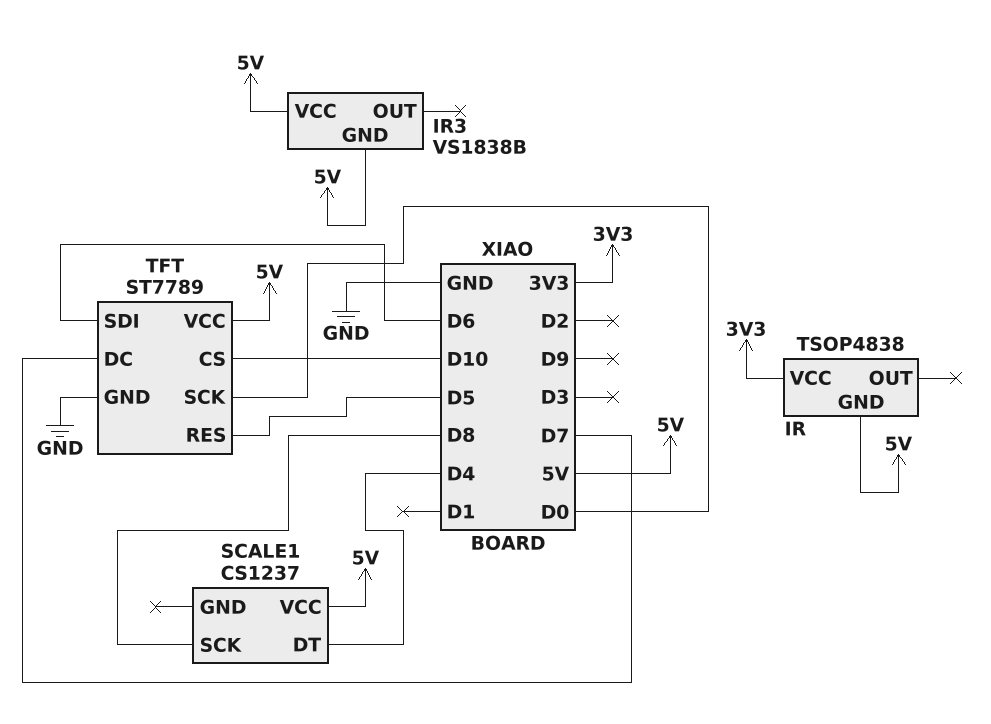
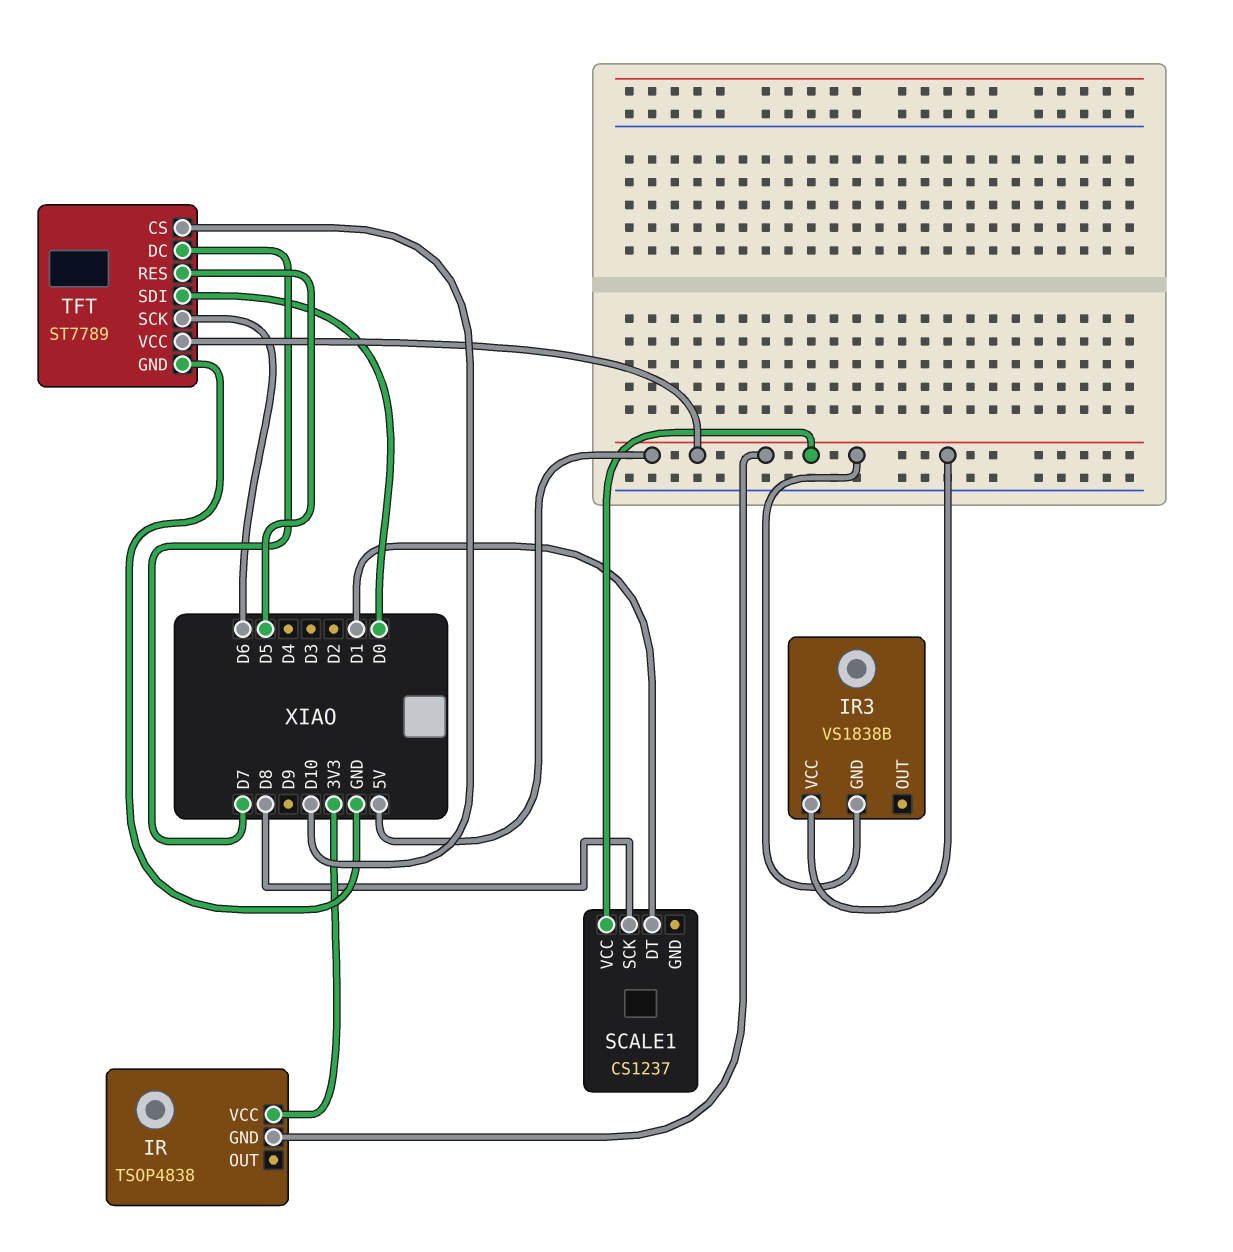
SCALE1 pin DT: D4 -> D1
TFT pin SCK: D0 -> D6
TFT pin SDI: D6 -> D0

